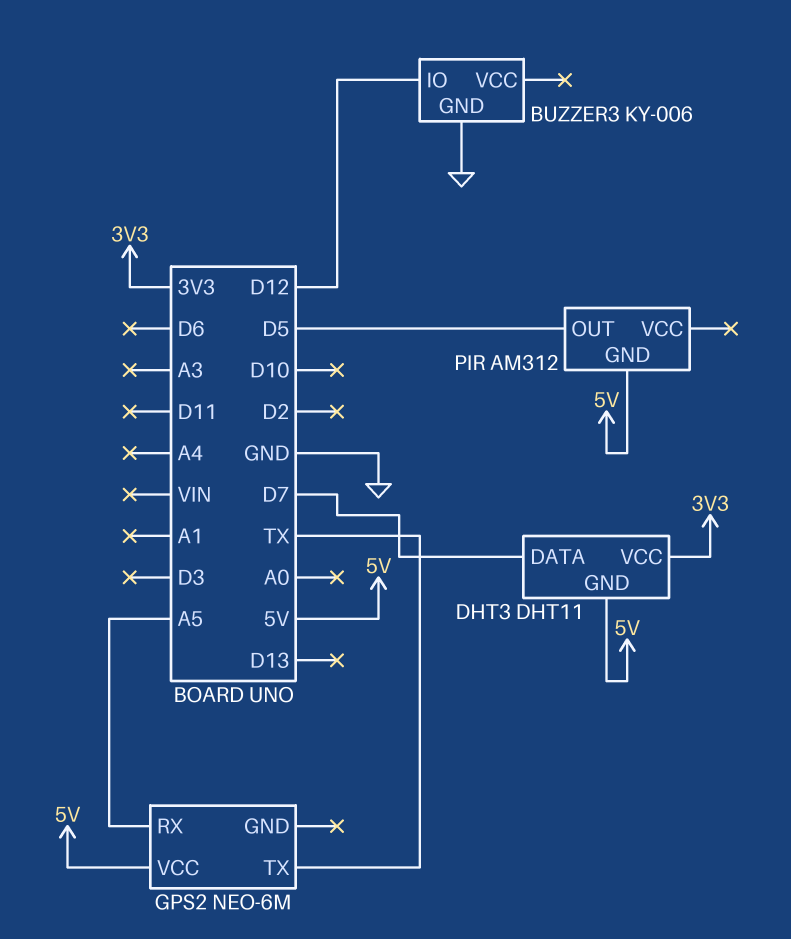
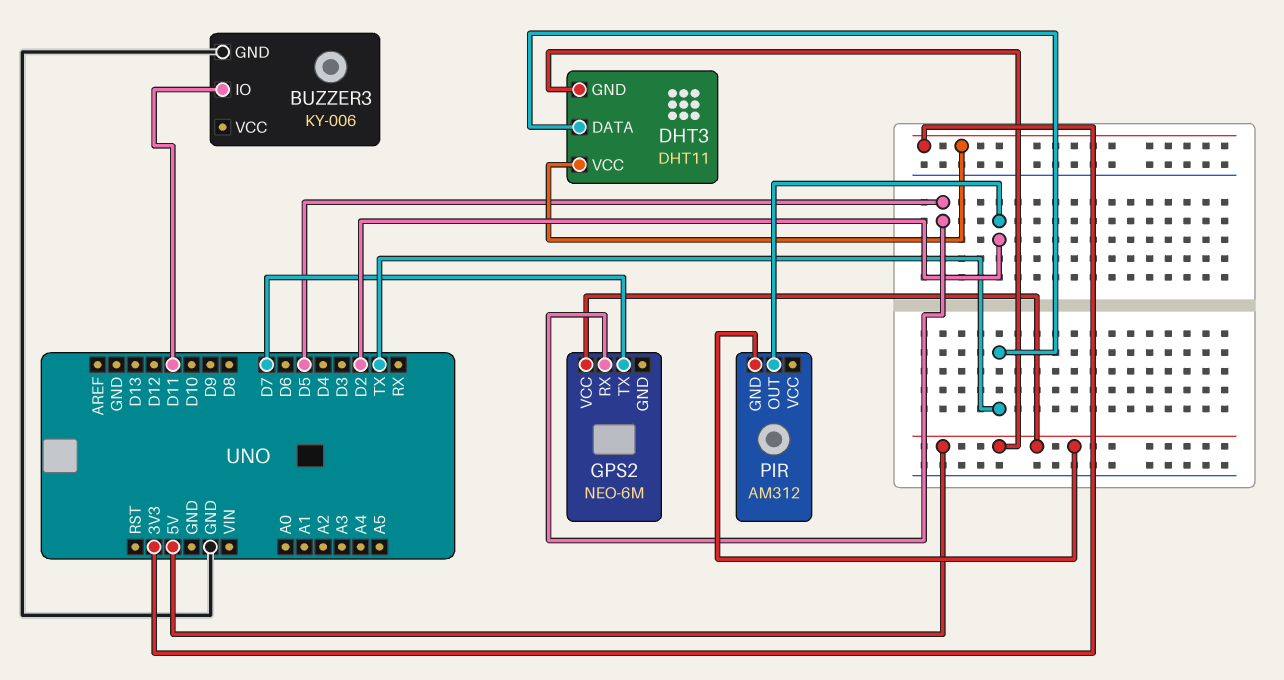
BUZZER3 pin IO: D12 -> D11
DHT3 pin DATA: D7 -> TX
GPS2 pin RX: A5 -> D5
GPS2 pin TX: TX -> D7
PIR pin OUT: D5 -> D2

